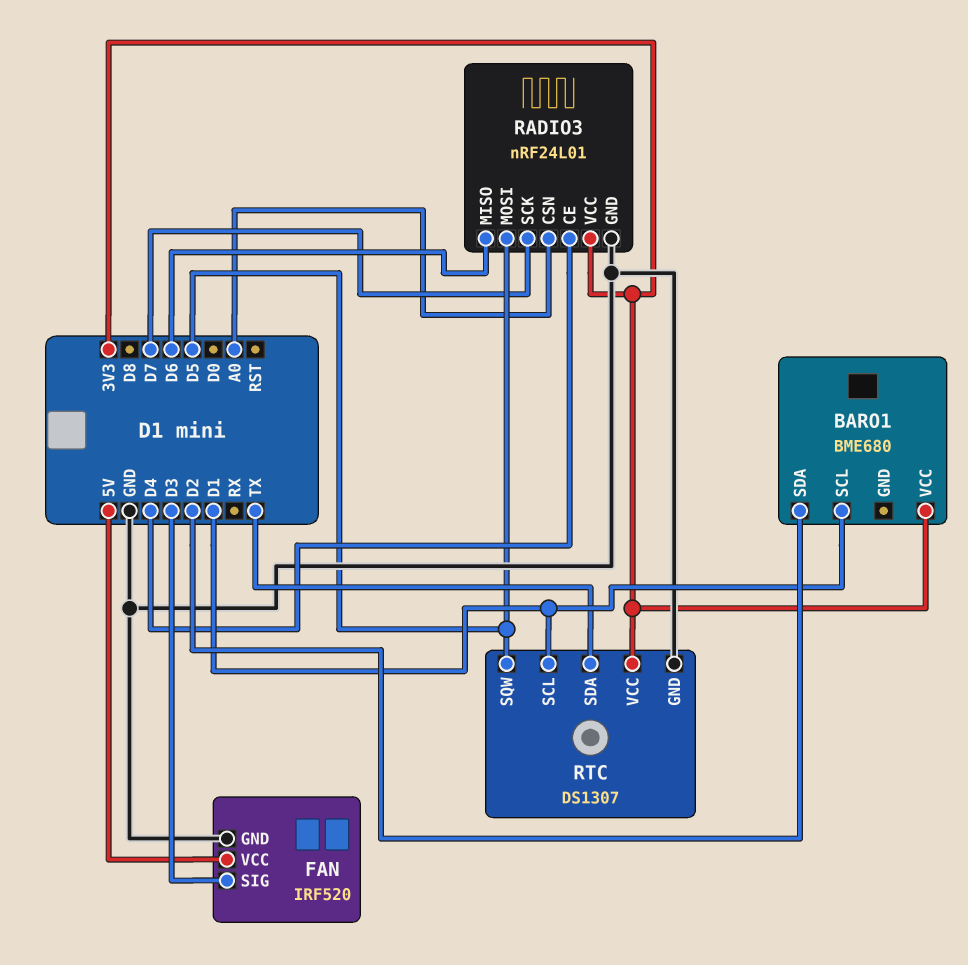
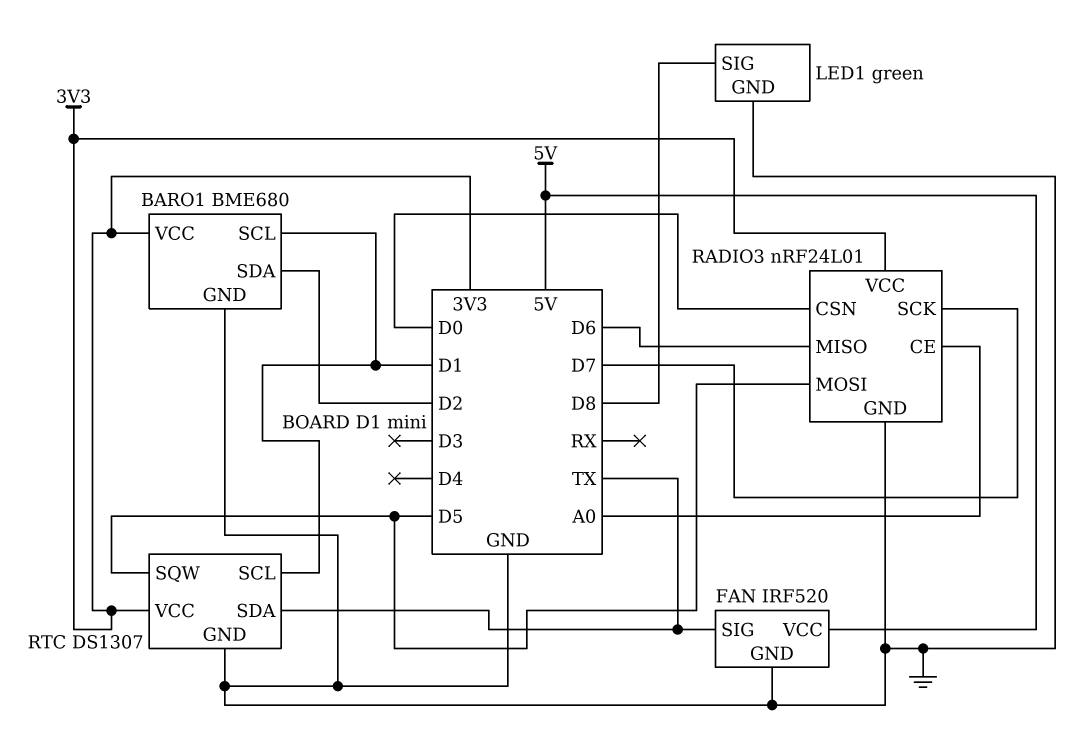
BARO1 pin GND: none -> GND
FAN pin SIG: D3 -> TX
LED1: none -> green
LED1 pin GND: none -> GND
LED1 pin SIG: none -> D8
RADIO3 pin CE: D4 -> A0
RADIO3 pin CSN: A0 -> D0

